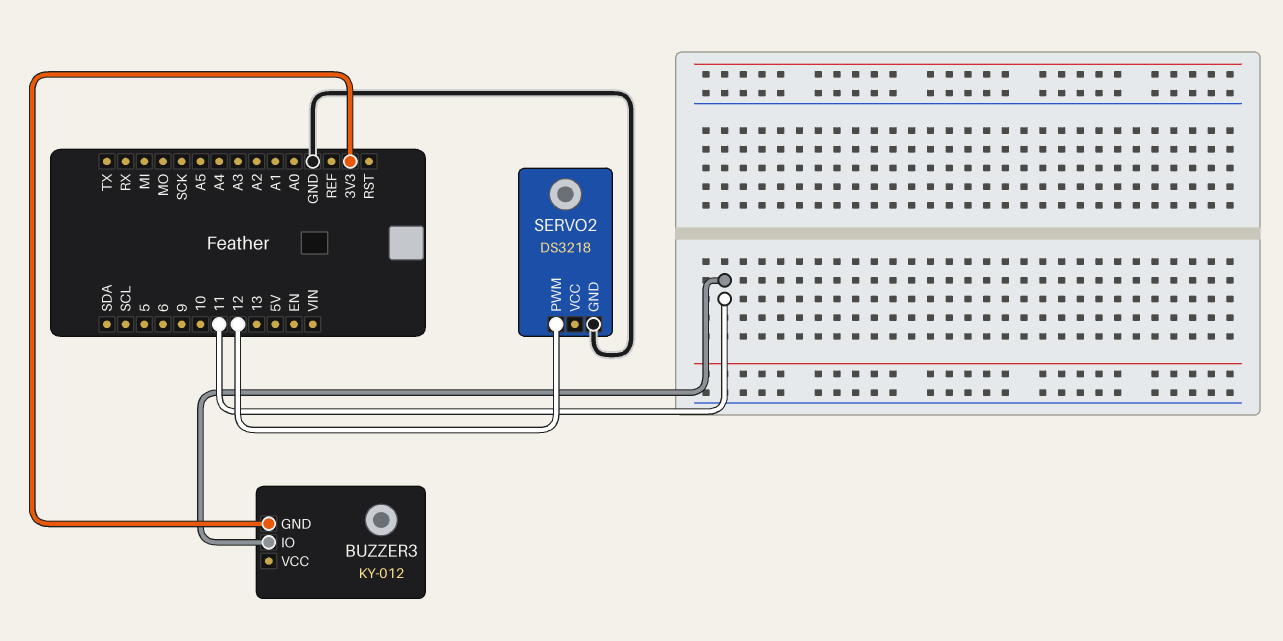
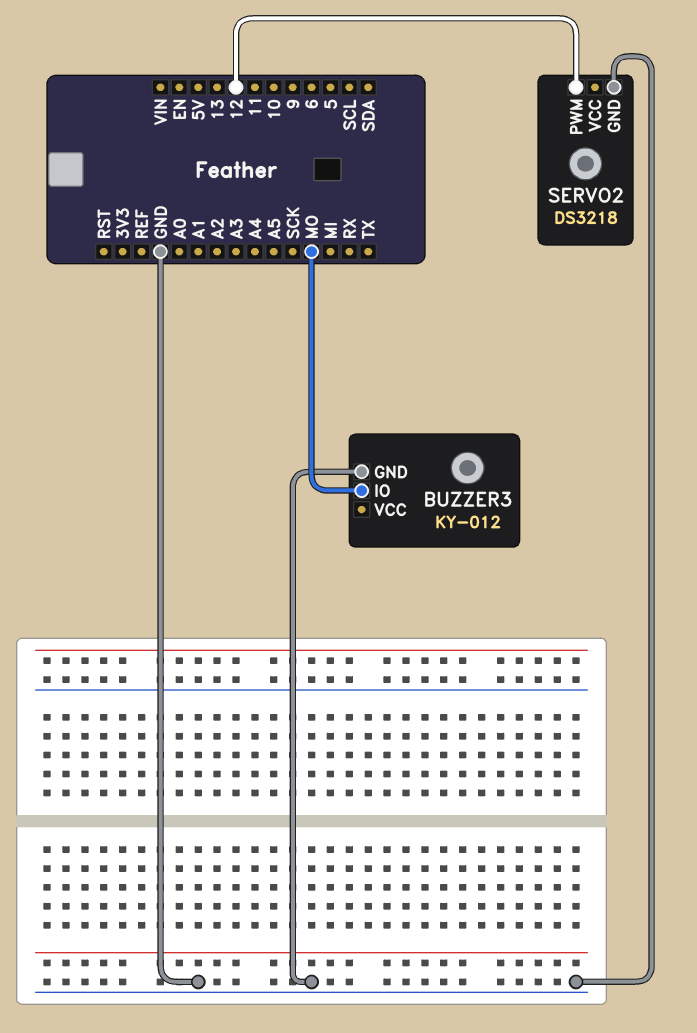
BUZZER3 pin GND: 3V3 -> GND
BUZZER3 pin IO: 11 -> MO

